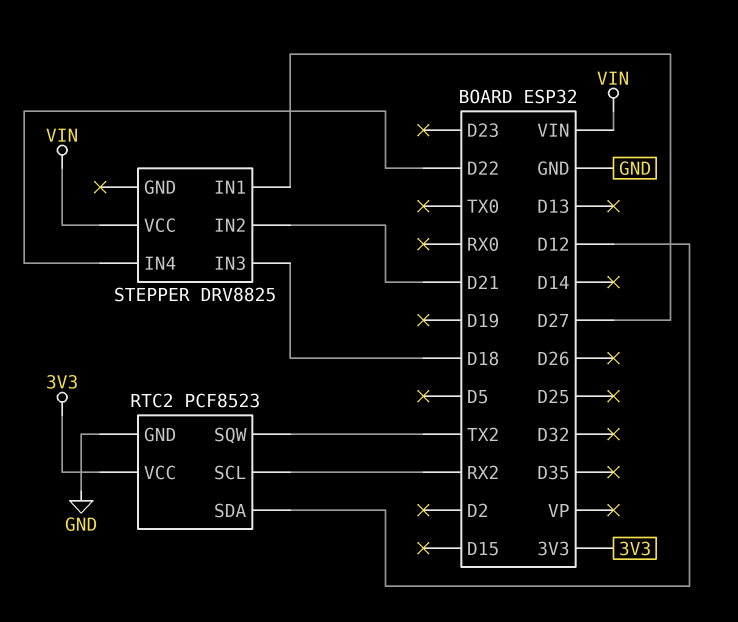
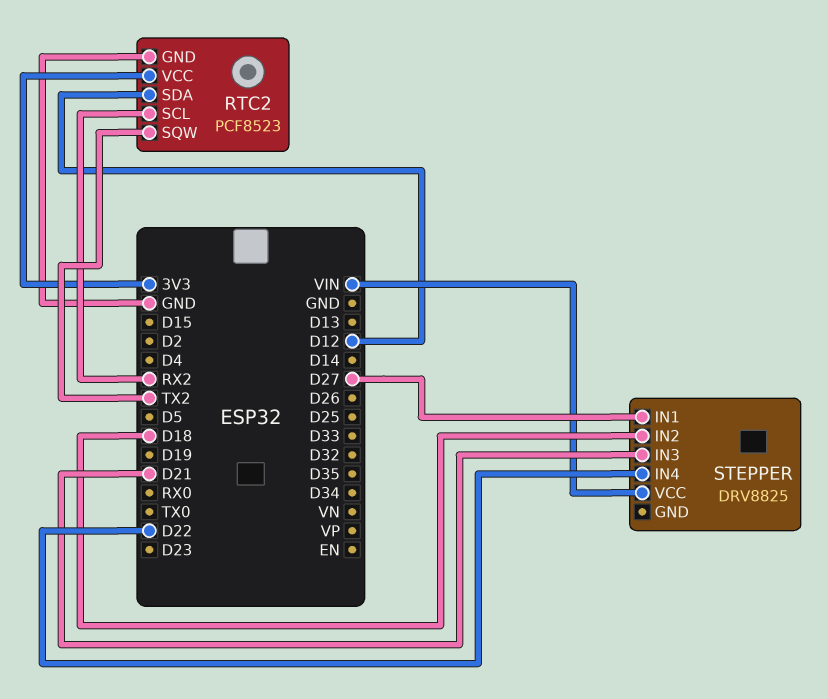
STEPPER pin IN2: D21 -> D18
STEPPER pin IN3: D18 -> D21

